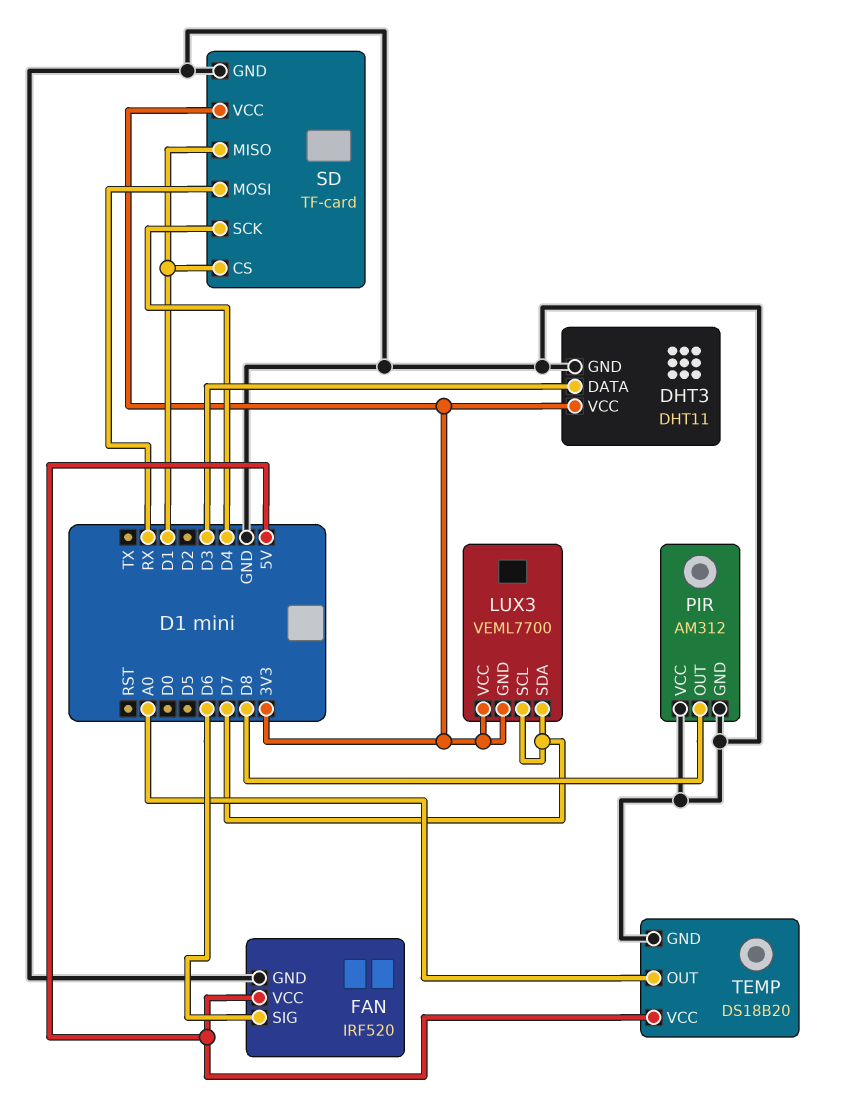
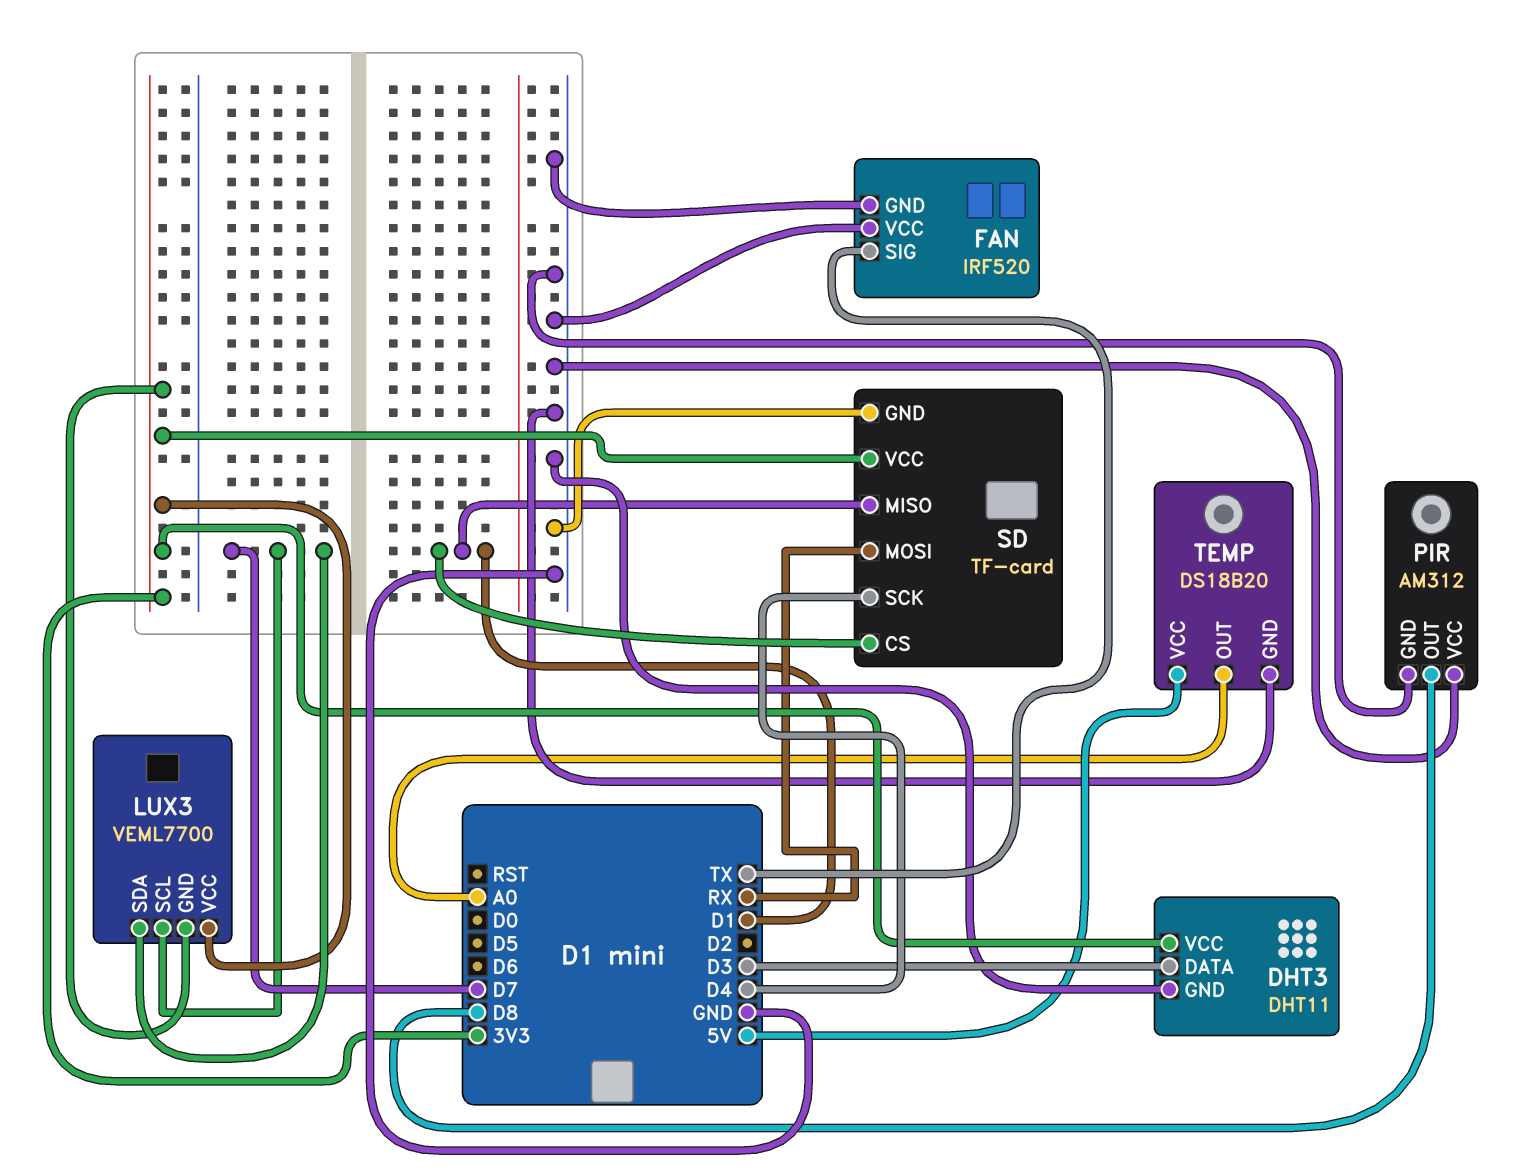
FAN pin SIG: D6 -> TX
FAN pin VCC: 5V -> GND

